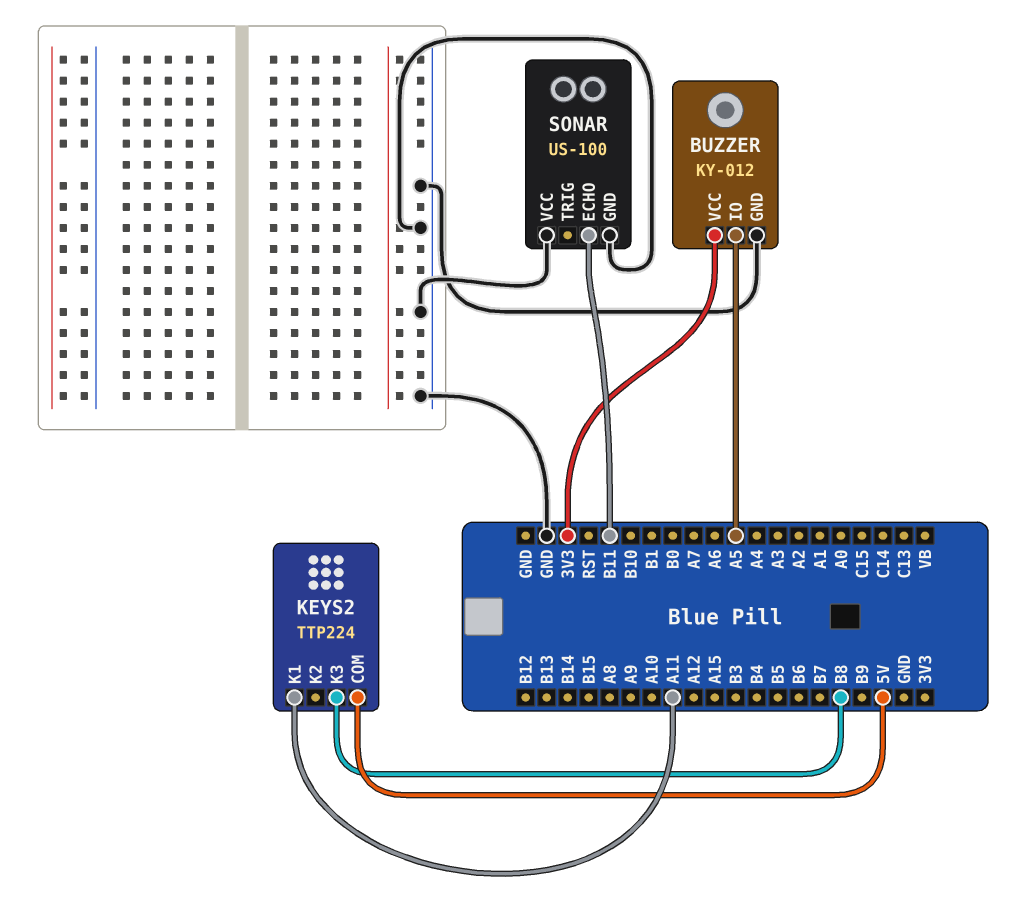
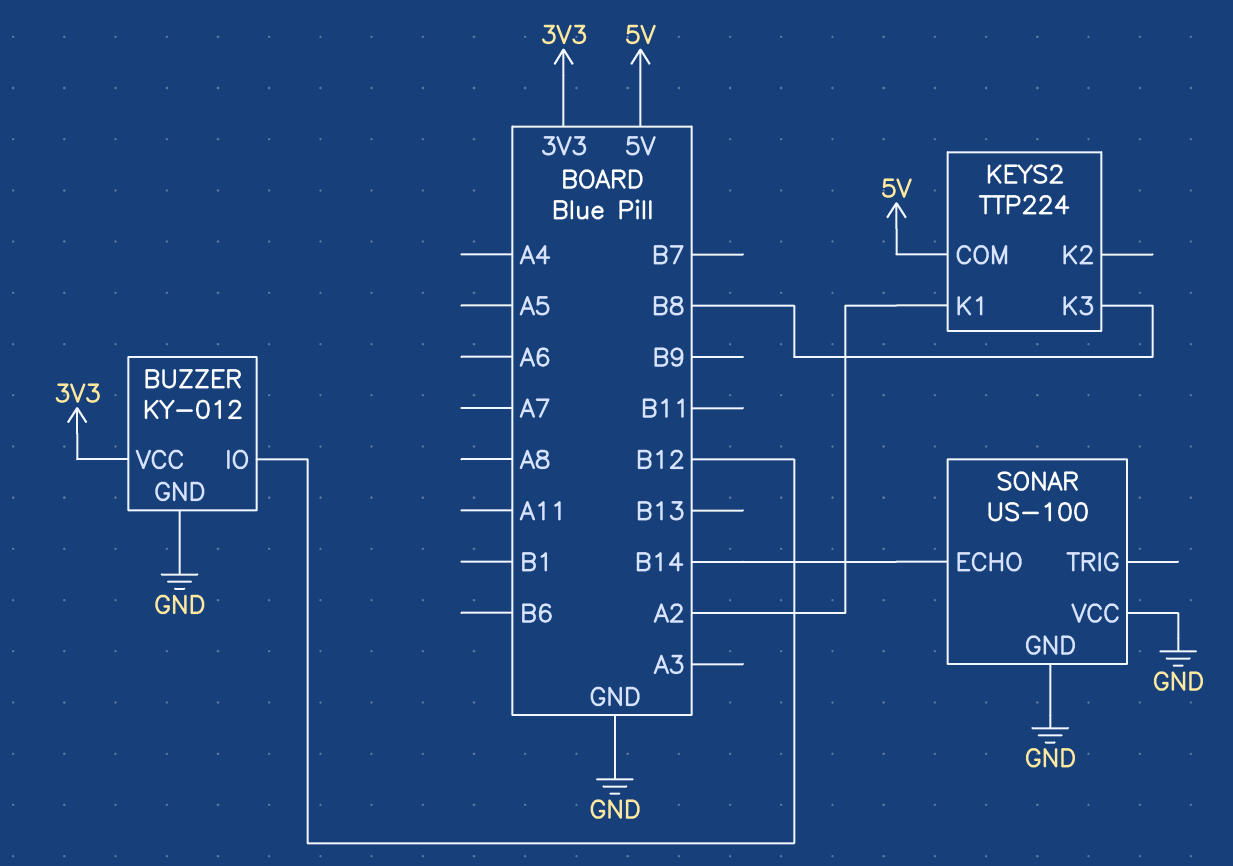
BUZZER pin IO: A5 -> B12
KEYS2 pin K1: A11 -> A2
SONAR pin ECHO: B11 -> B14

